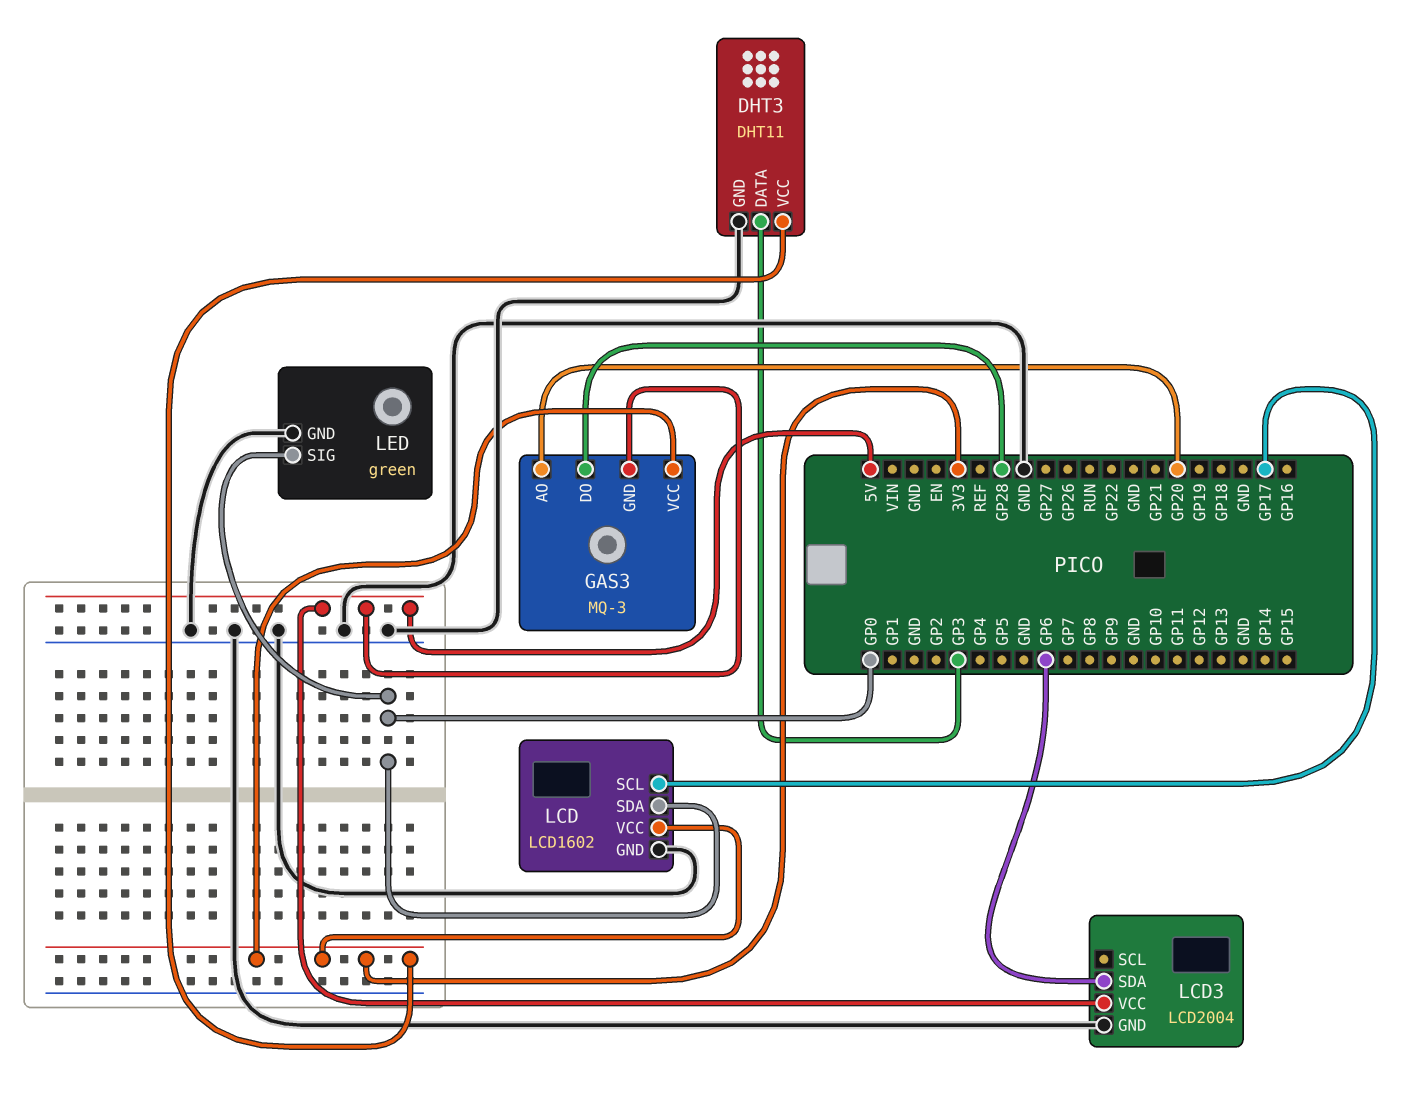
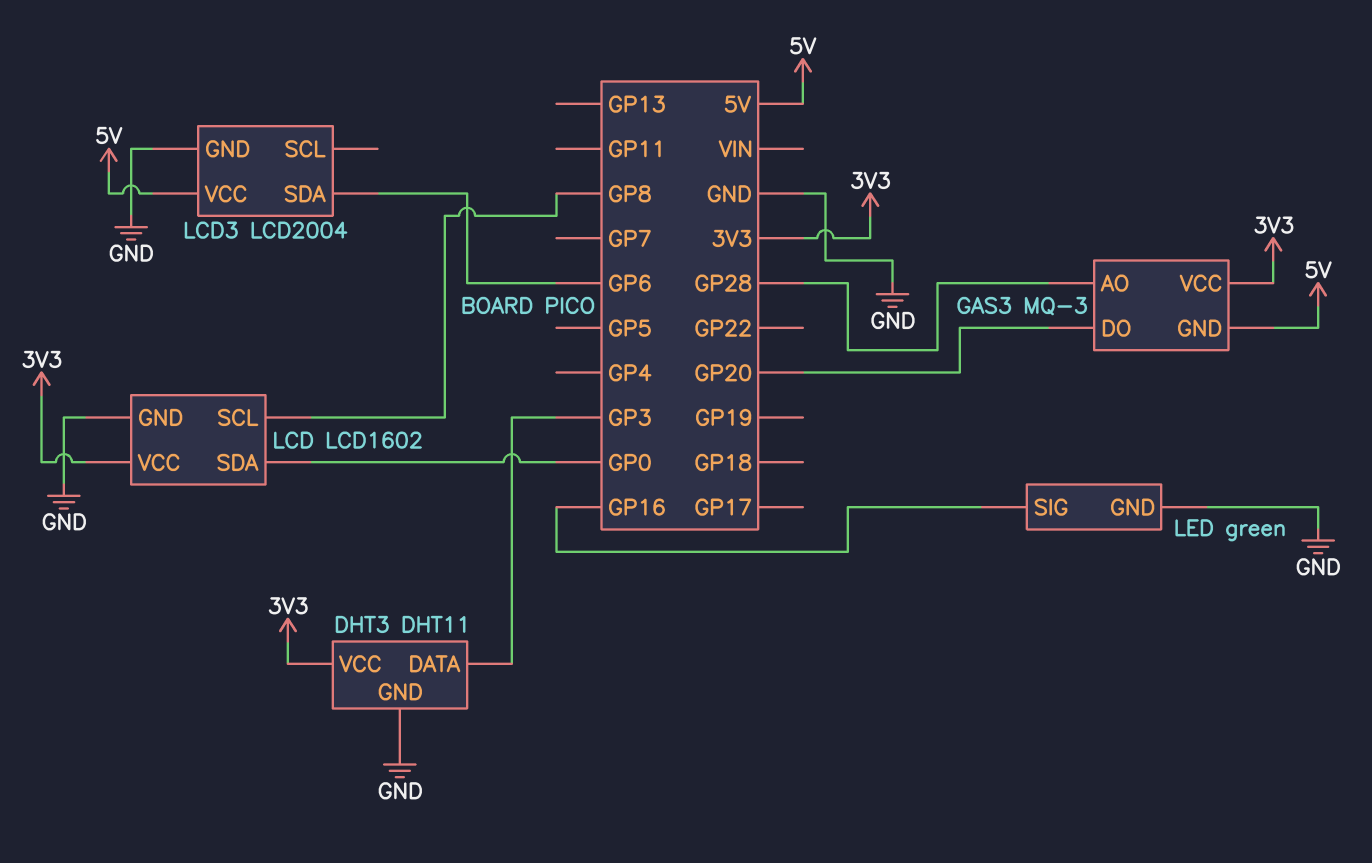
GAS3 pin AO: GP20 -> GP28
GAS3 pin DO: GP28 -> GP20
LCD pin SCL: GP17 -> GP8
LED pin SIG: GP0 -> GP16

